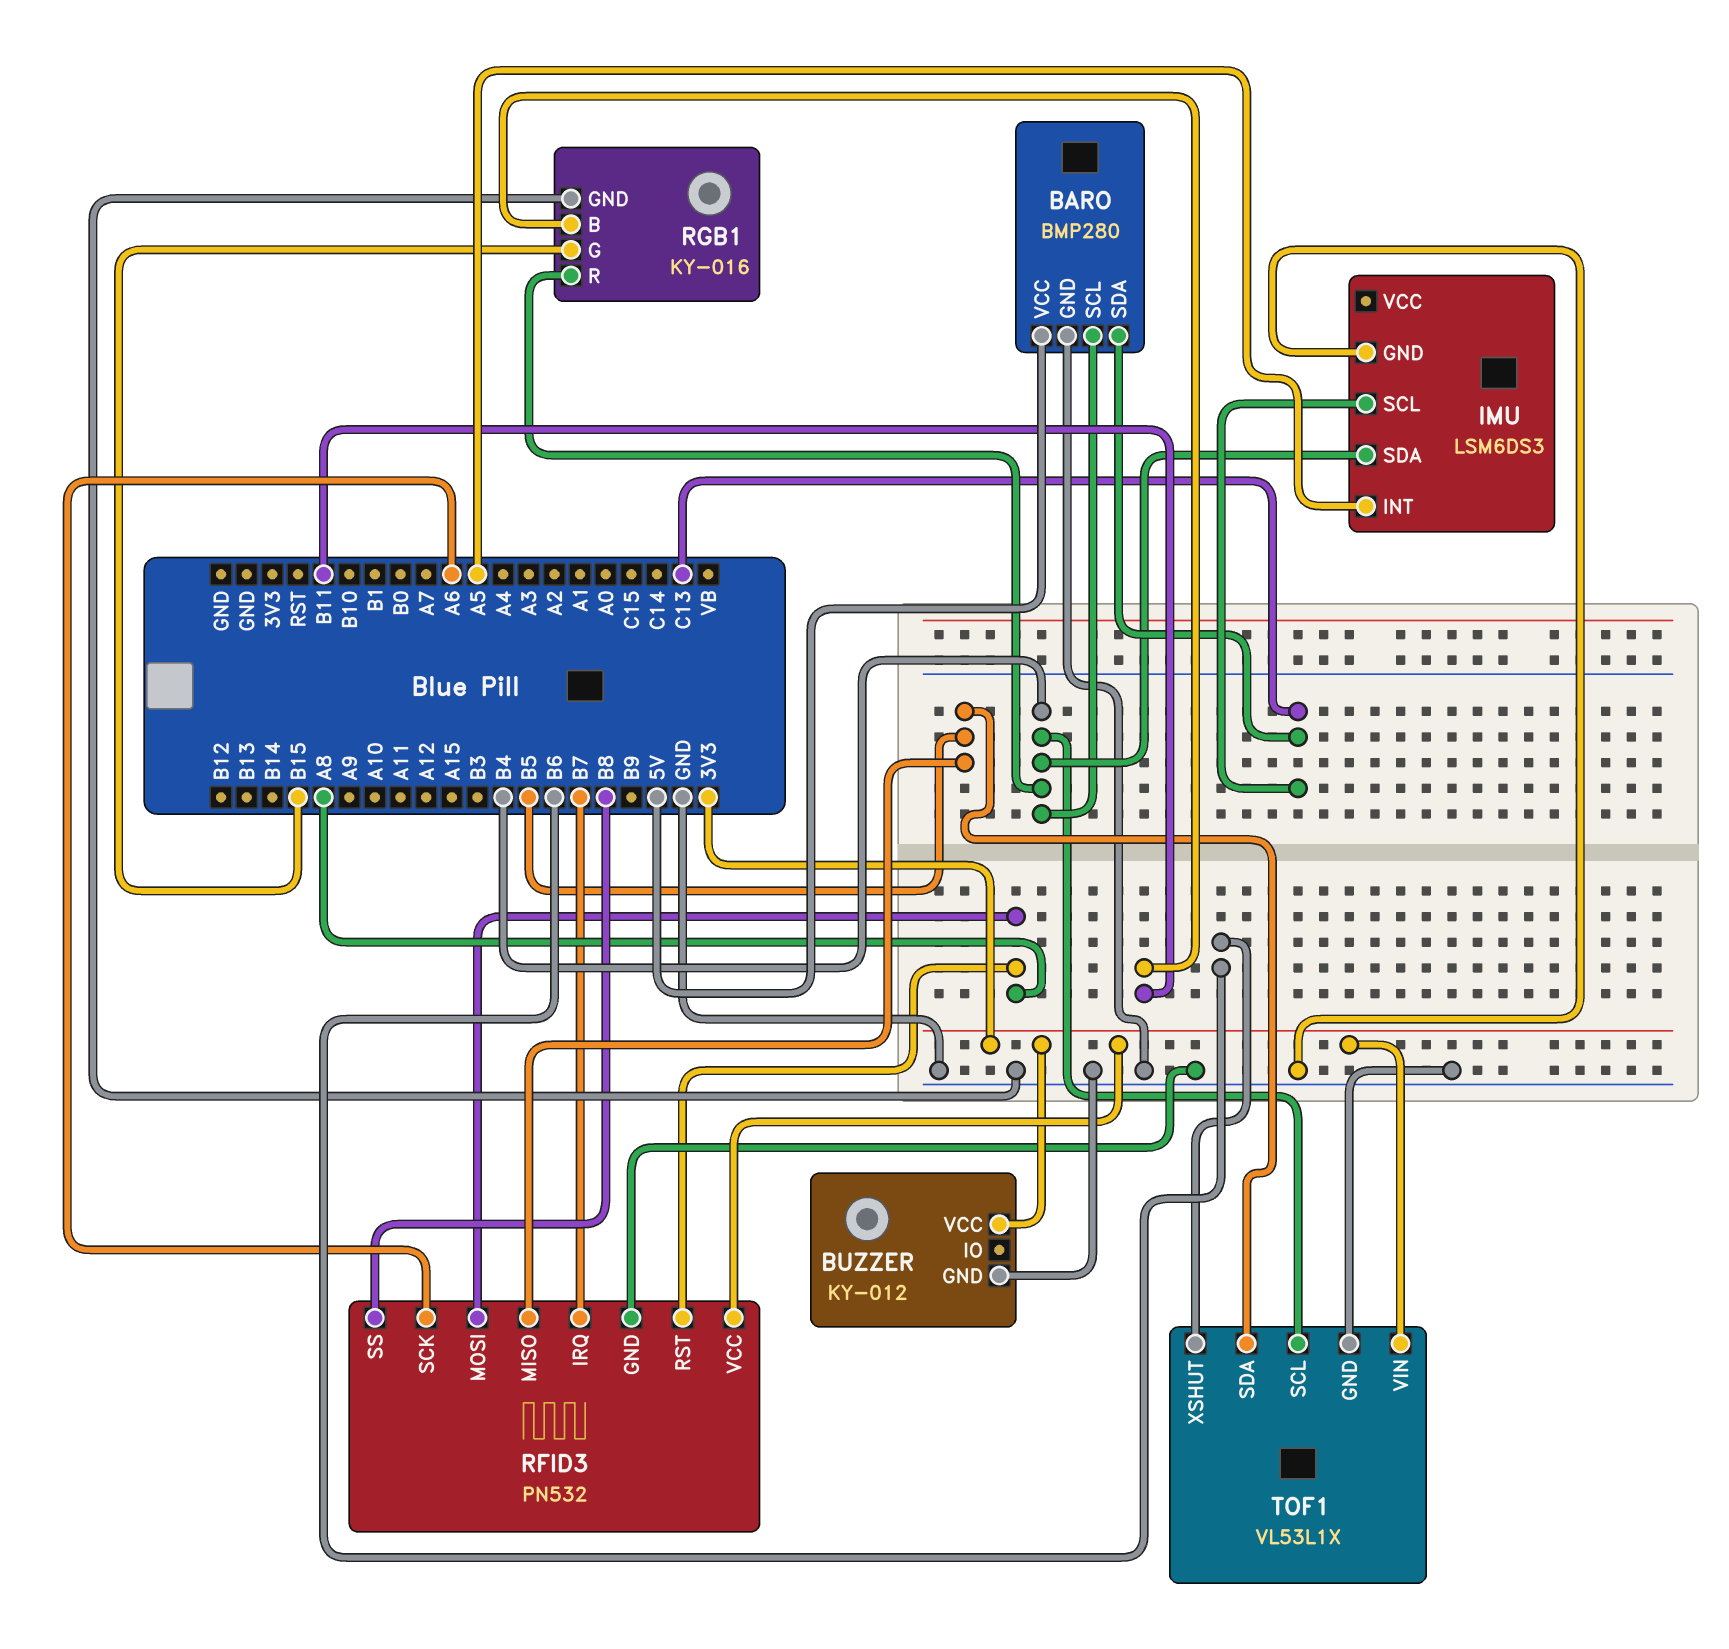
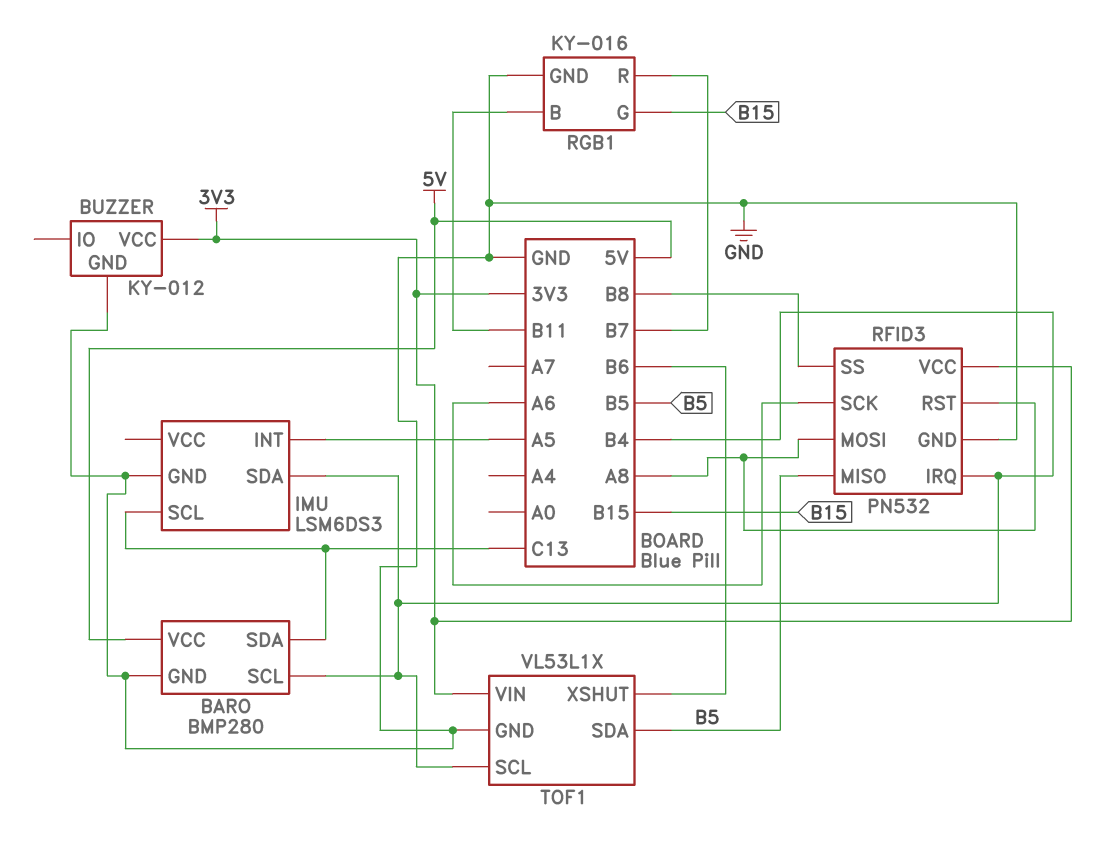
RFID3 pin IRQ: B7 -> B4
RGB1 pin R: B4 -> B7

